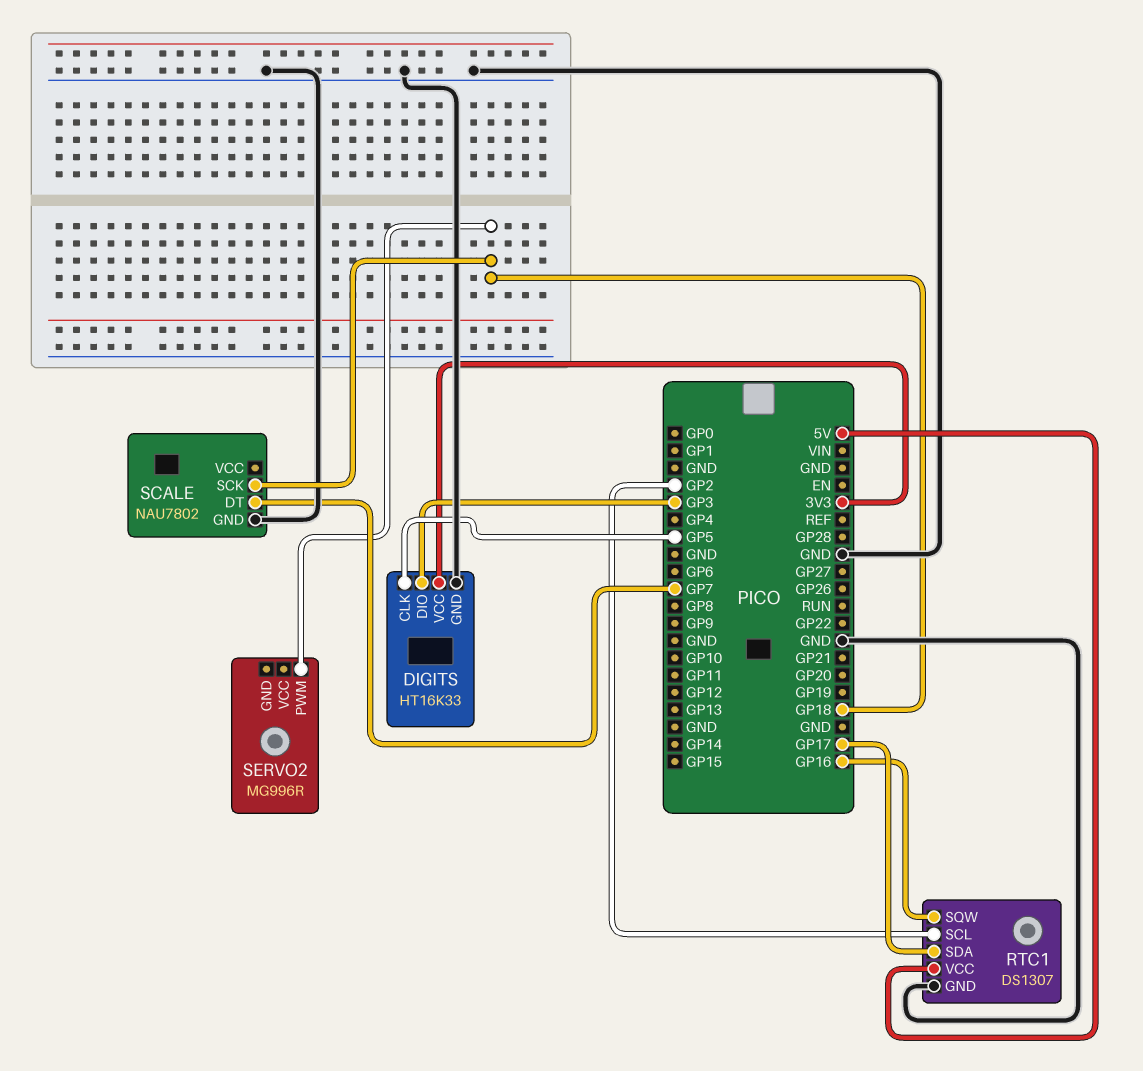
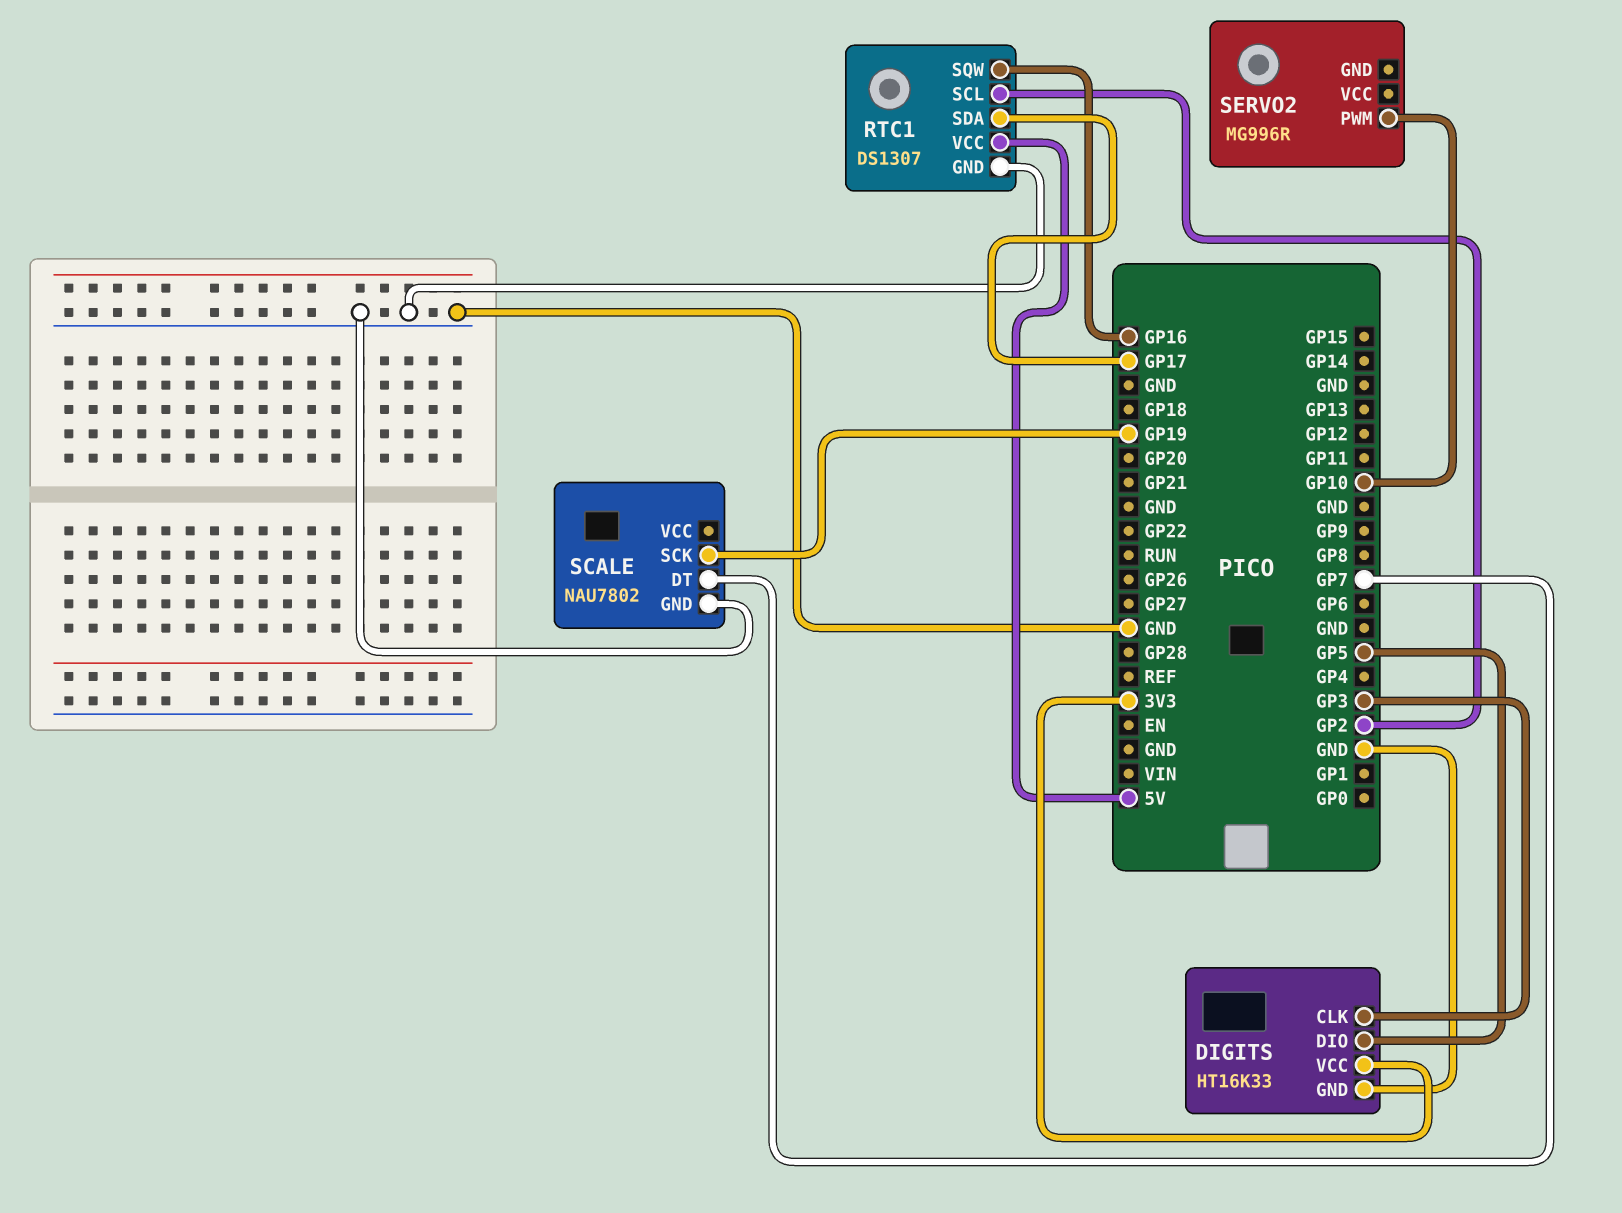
DIGITS pin CLK: GP5 -> GP3
DIGITS pin DIO: GP3 -> GP5
SCALE pin SCK: GP18 -> GP19
SERVO2 pin PWM: GP18 -> GP10

